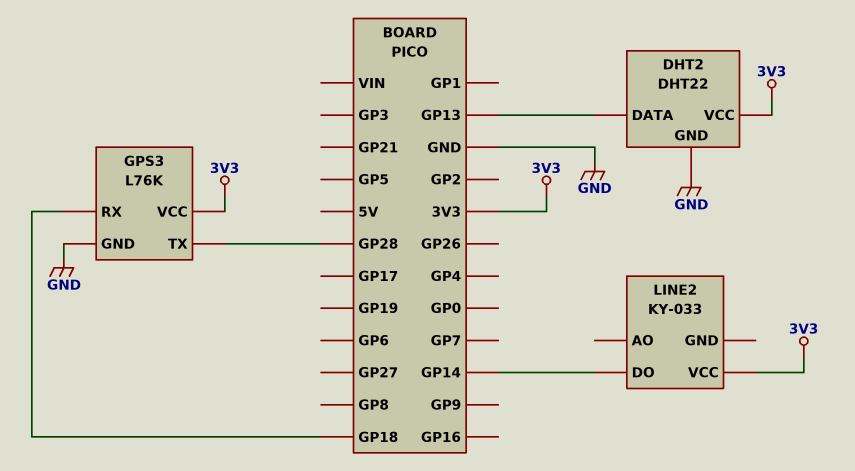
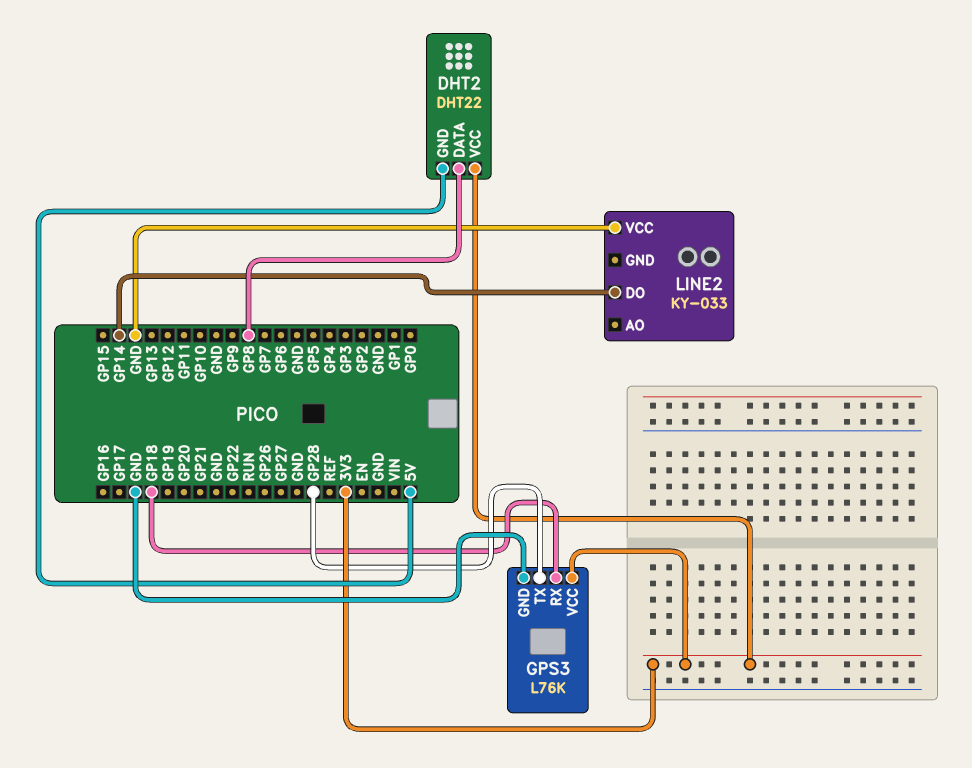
DHT2 pin DATA: GP13 -> GP8
DHT2 pin GND: GND -> 5V
LINE2 pin VCC: 3V3 -> GND

